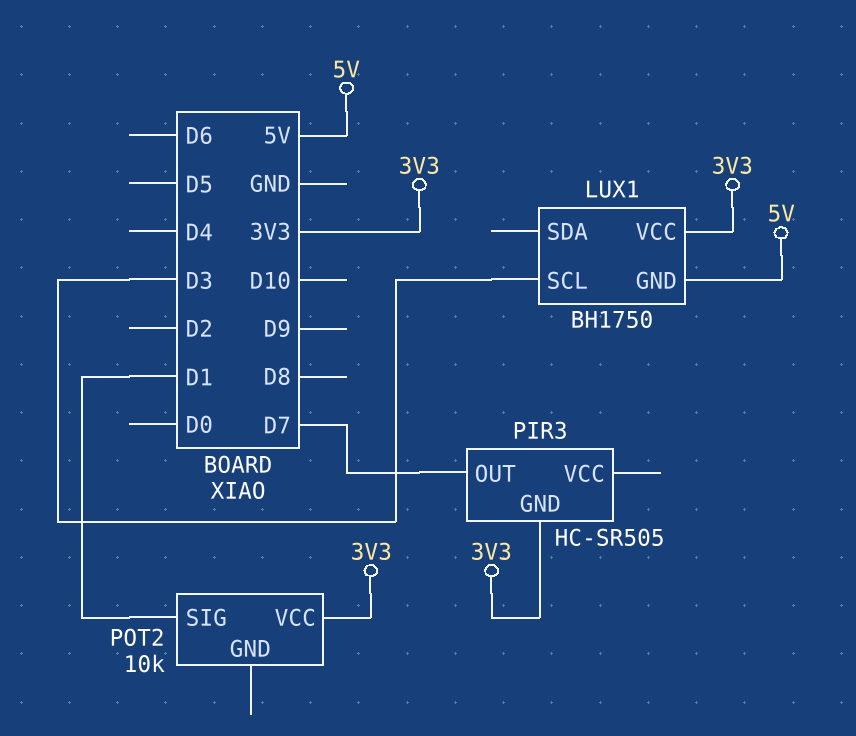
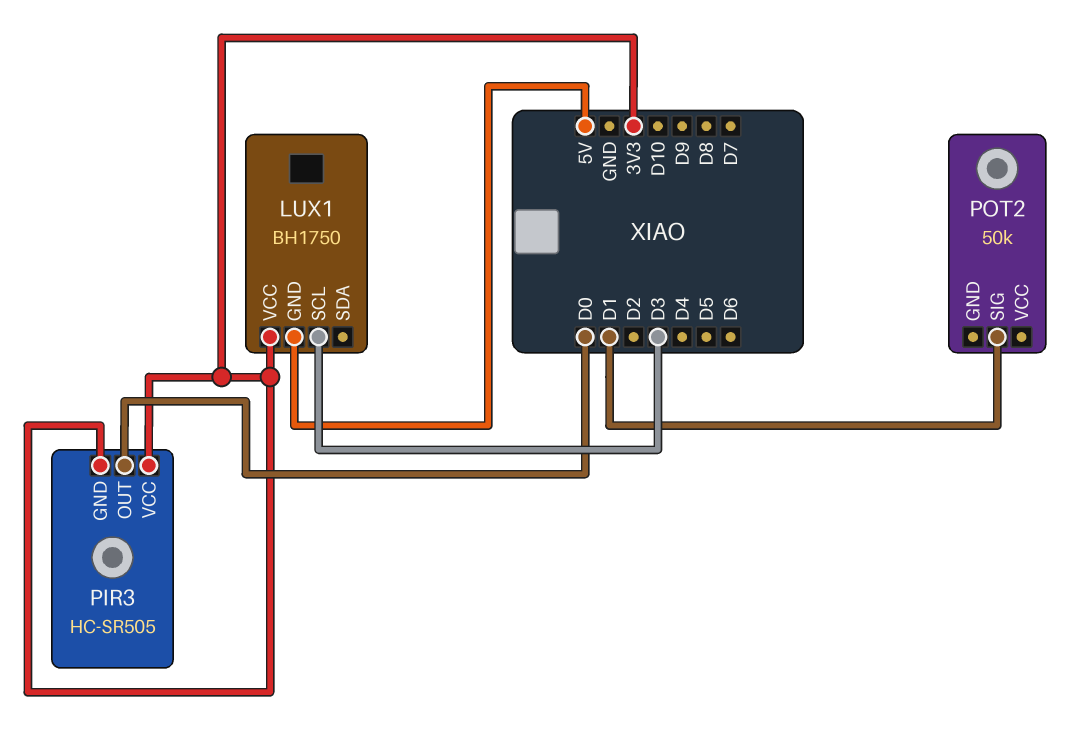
PIR3 pin OUT: D7 -> D0
PIR3 pin VCC: none -> 3V3
POT2: 10k -> 50k
POT2 pin VCC: 3V3 -> none

